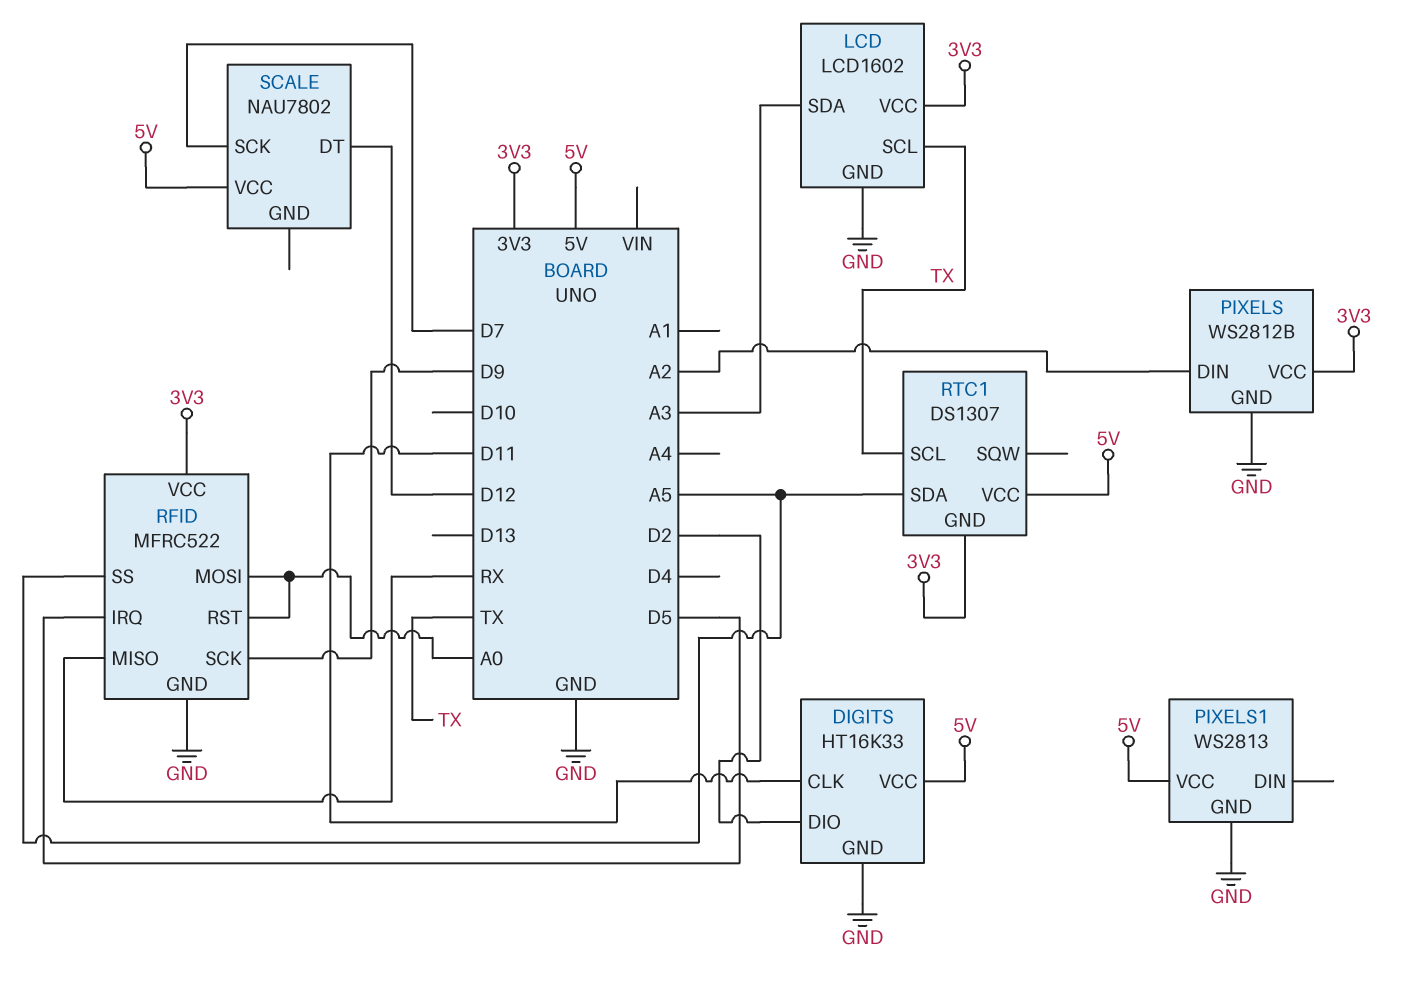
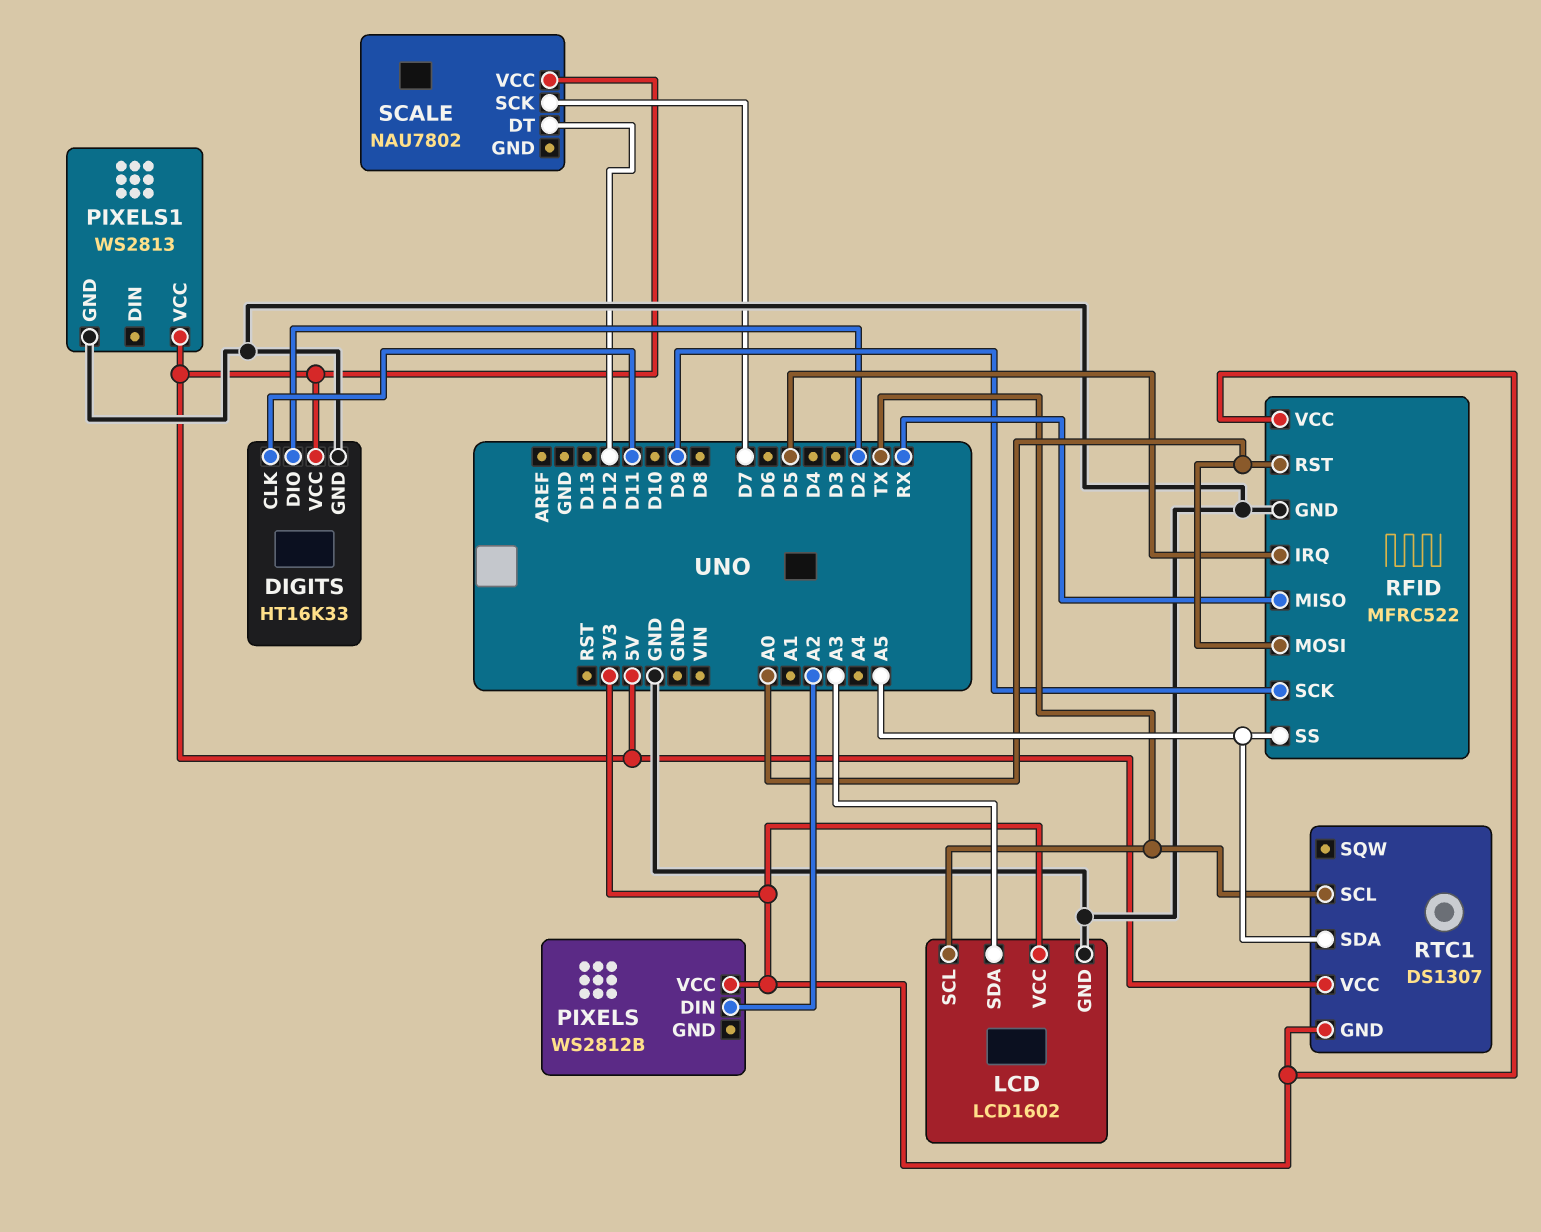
PIXELS pin GND: GND -> none

